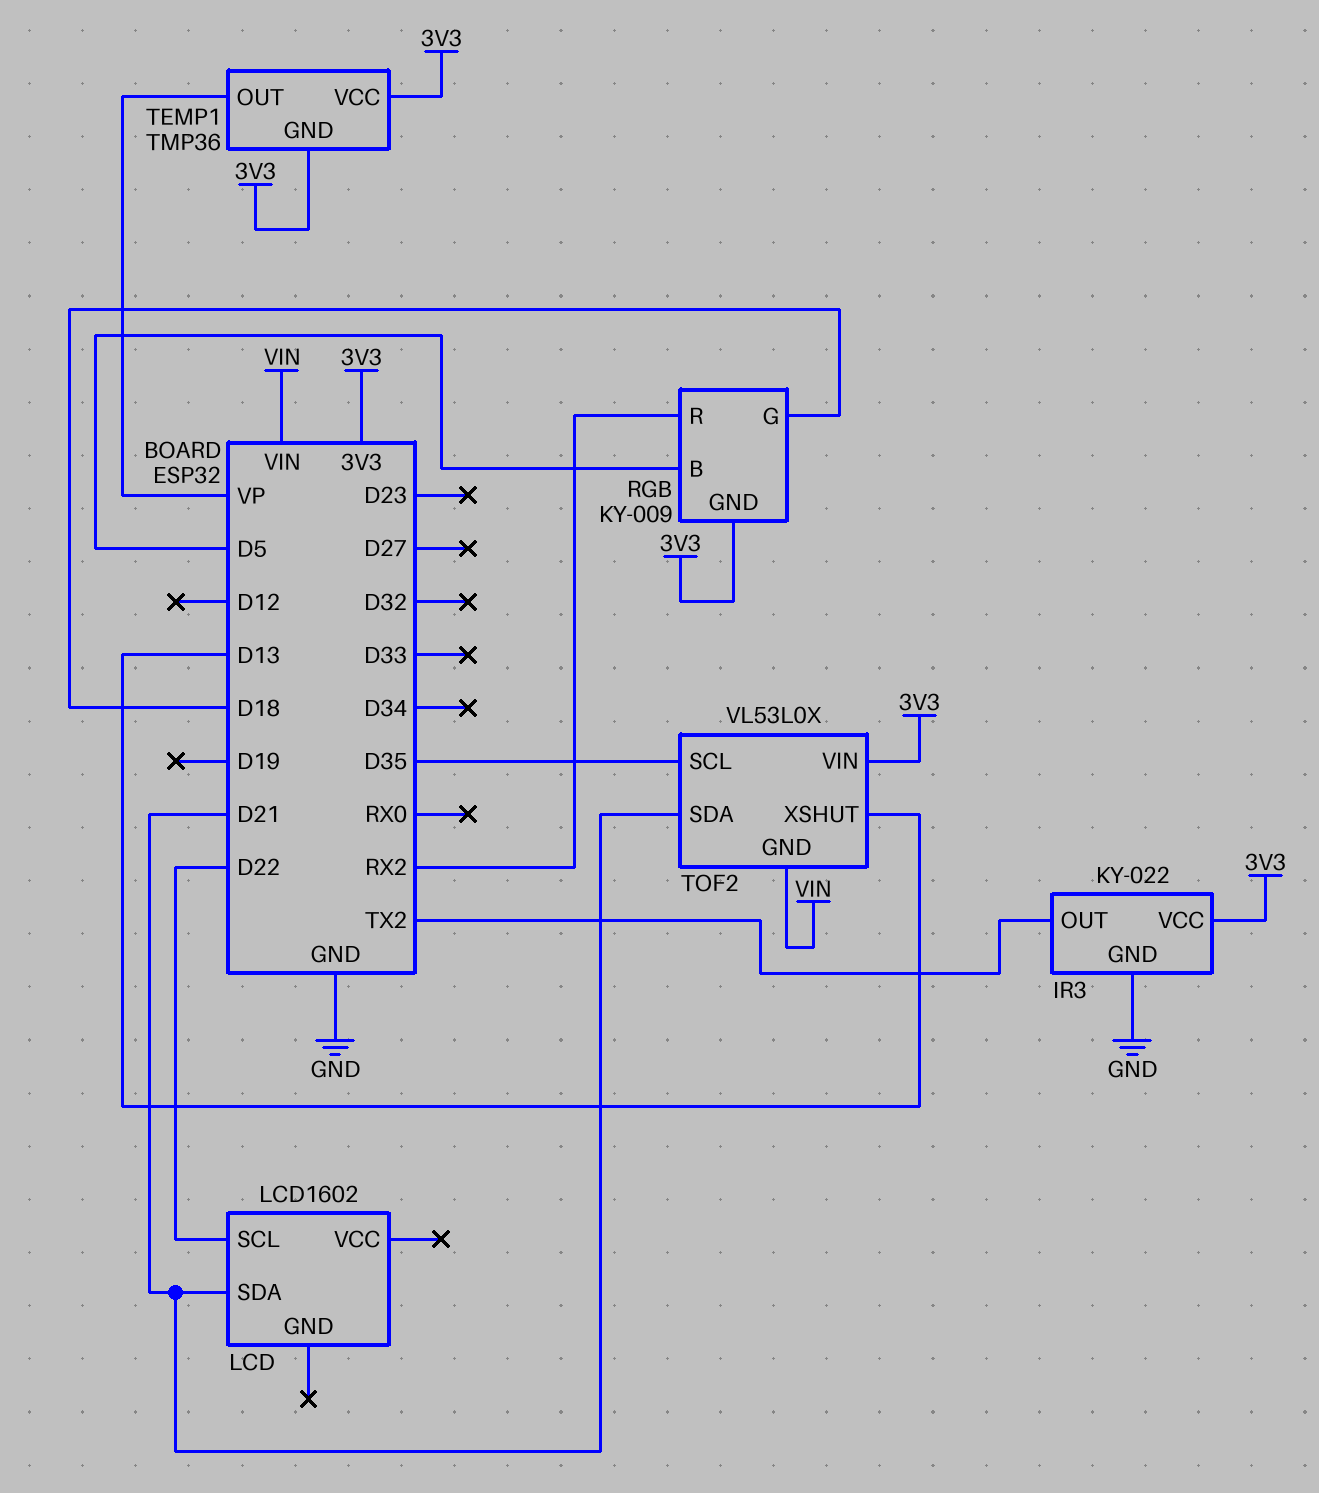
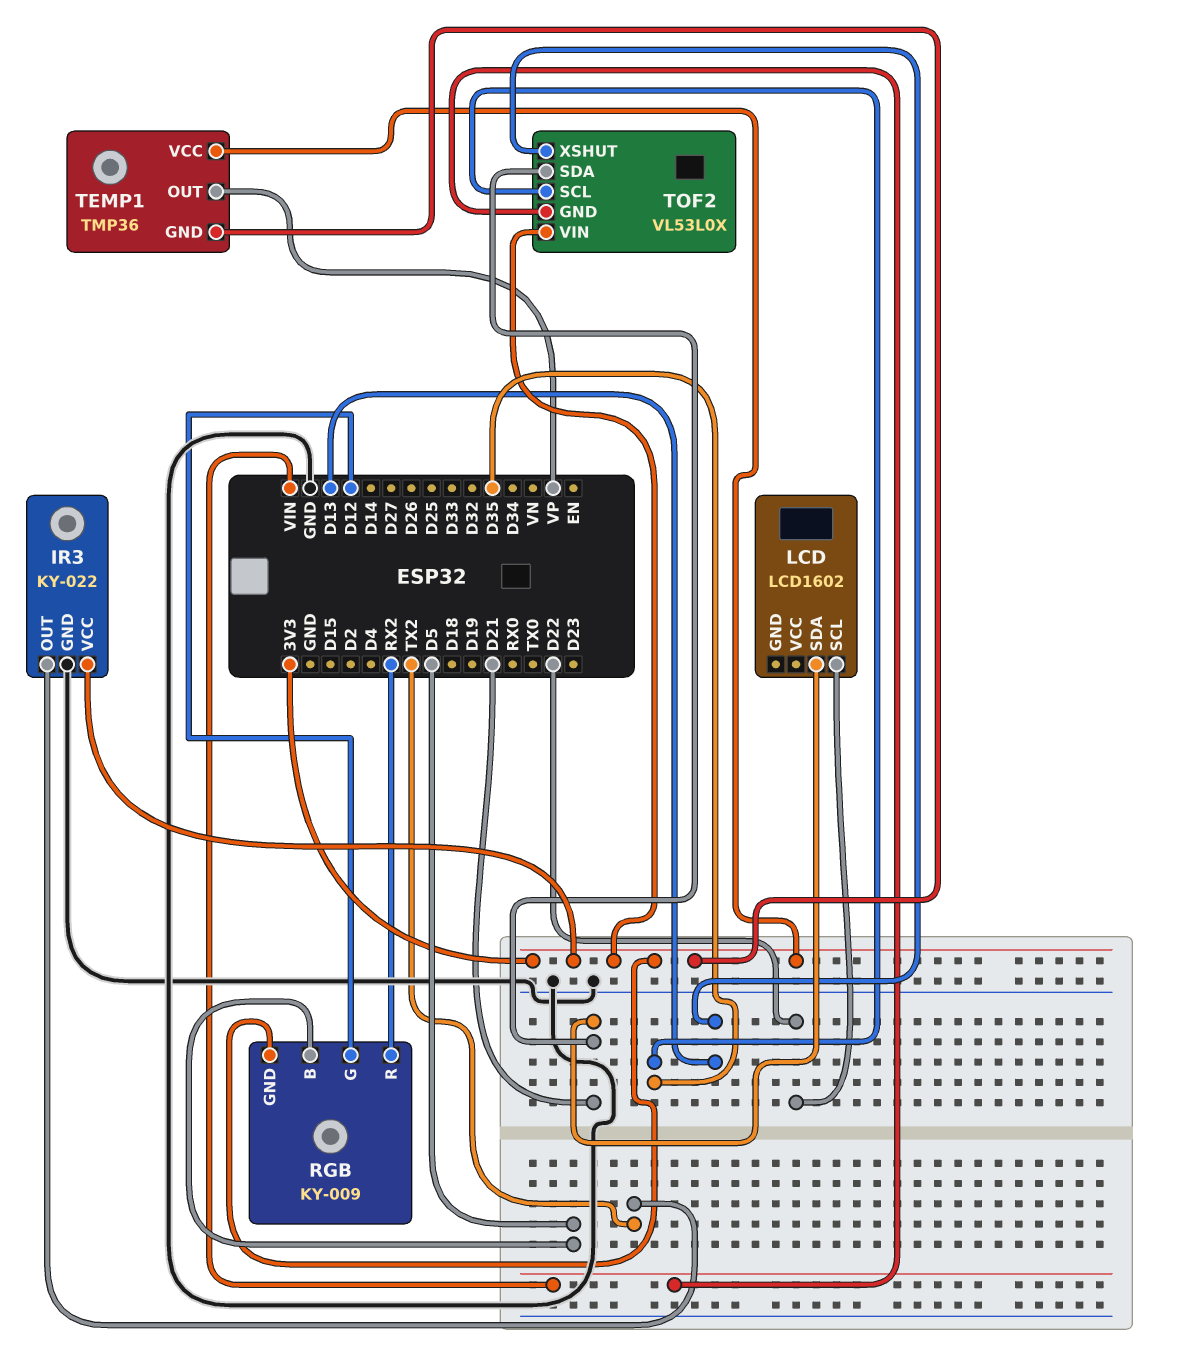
RGB pin G: D18 -> D12

